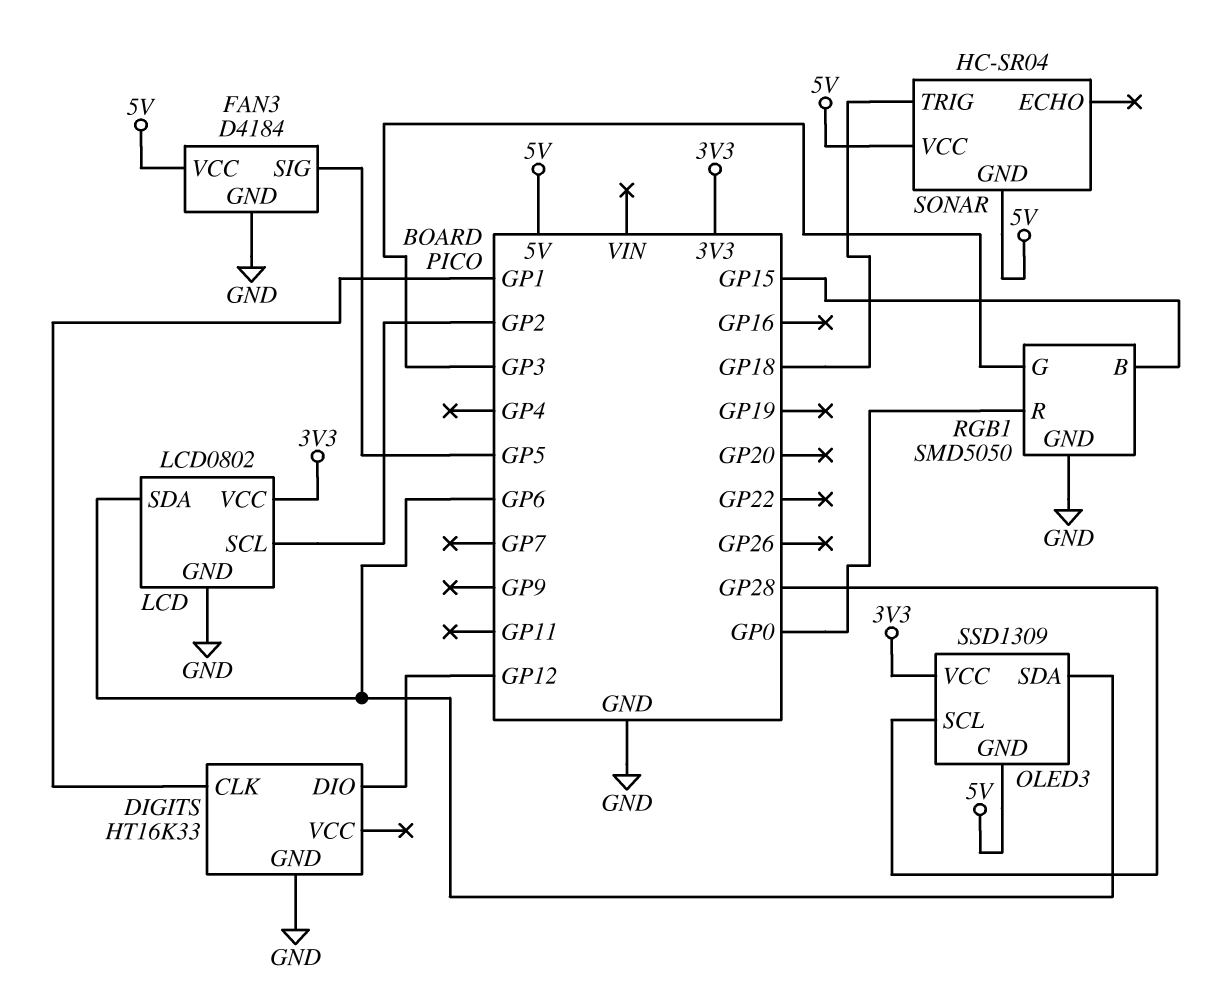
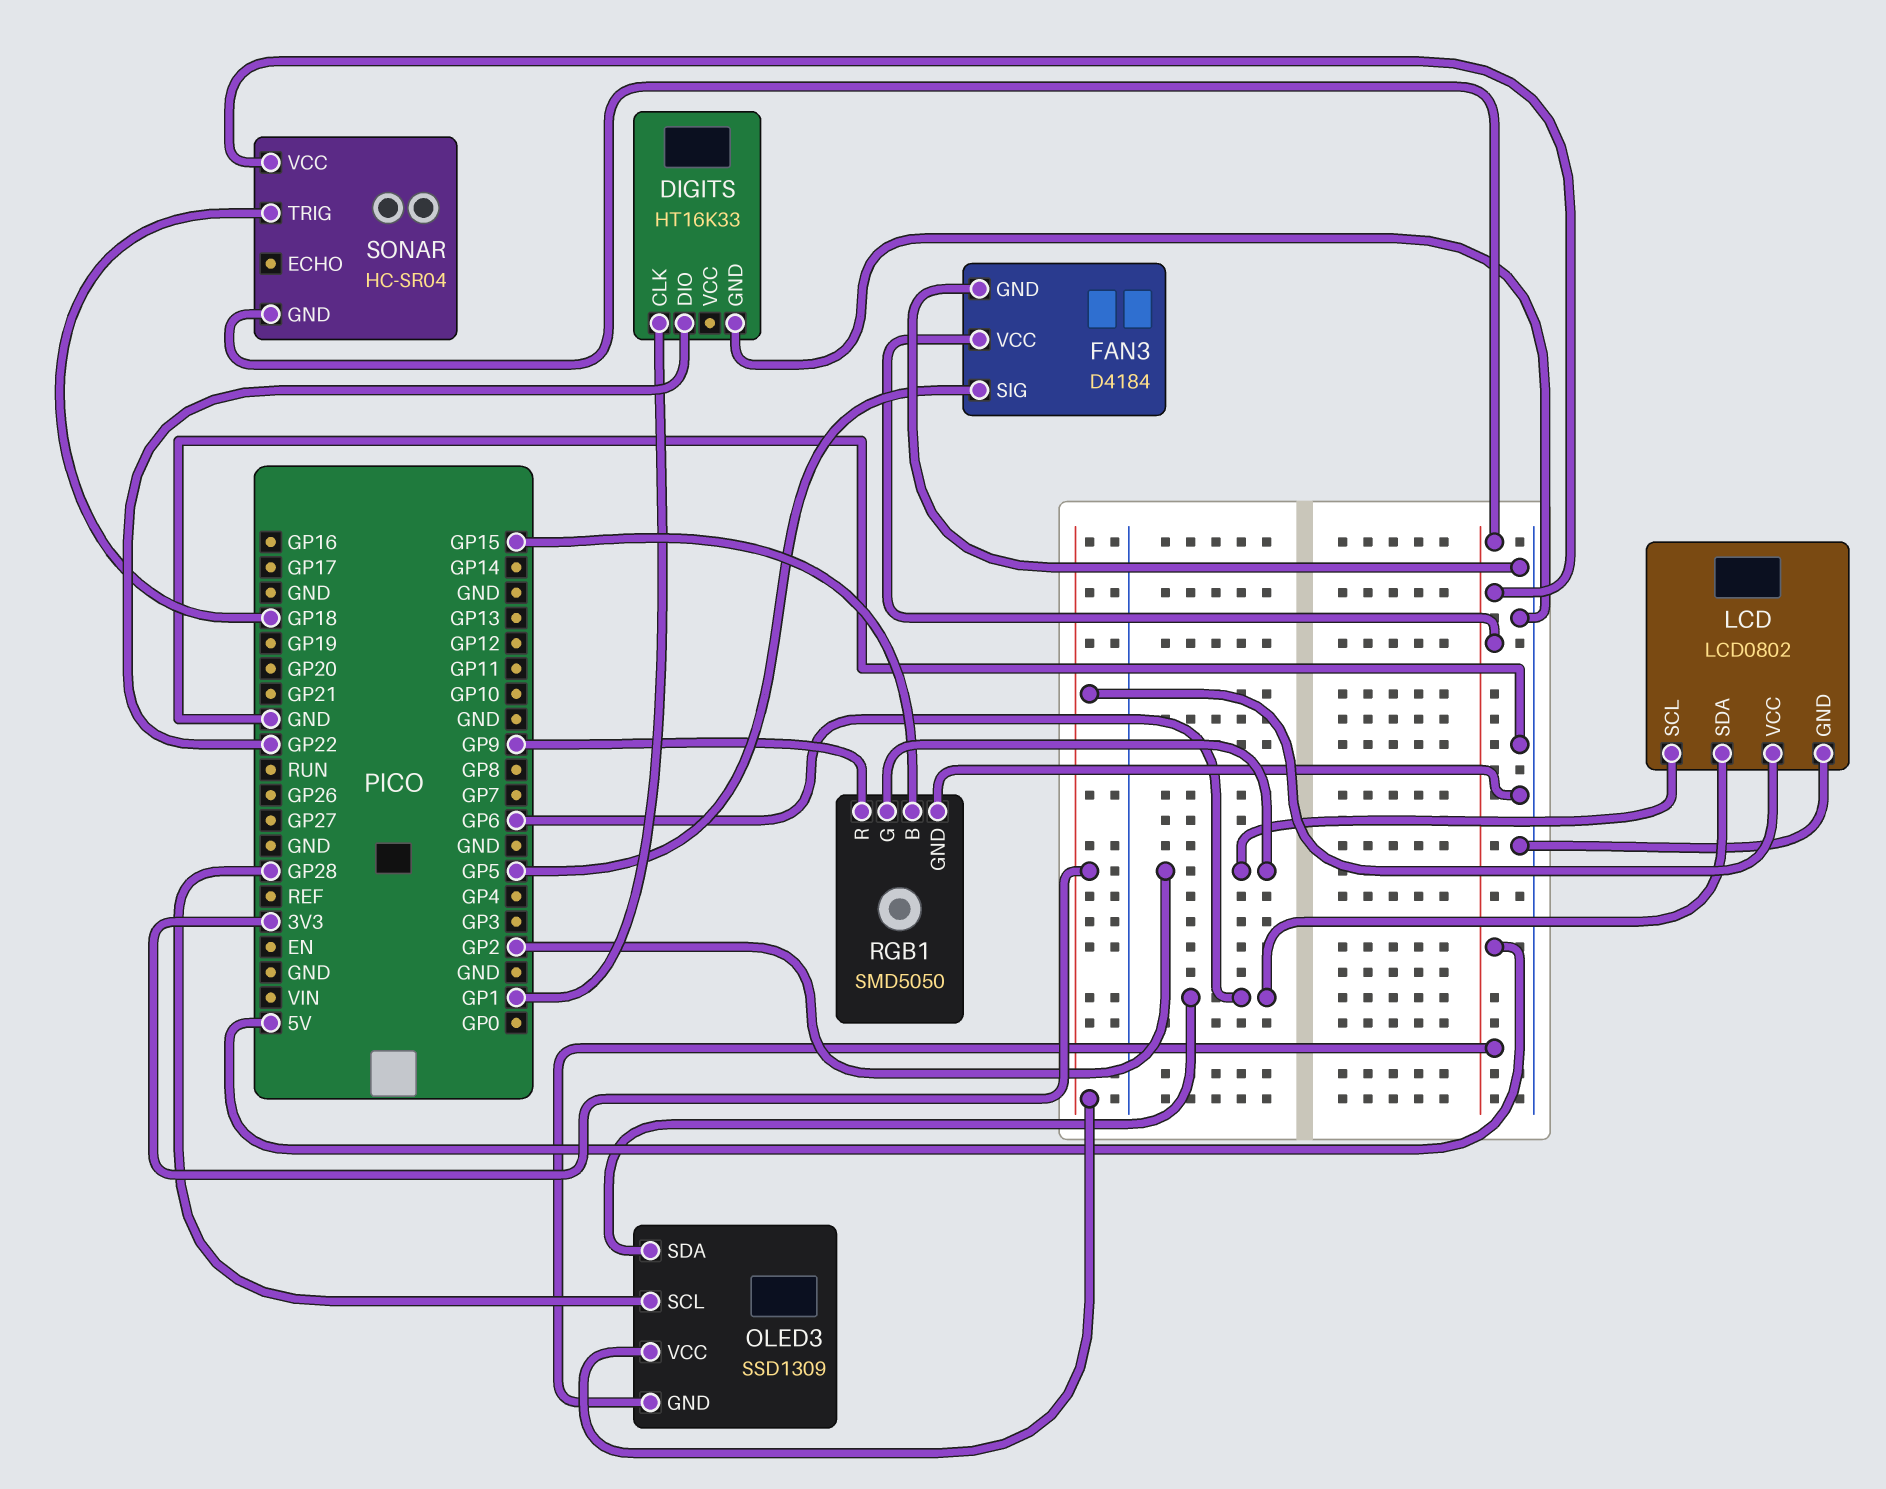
DIGITS pin DIO: GP12 -> GP22
RGB1 pin G: GP3 -> GP2
RGB1 pin R: GP0 -> GP9

